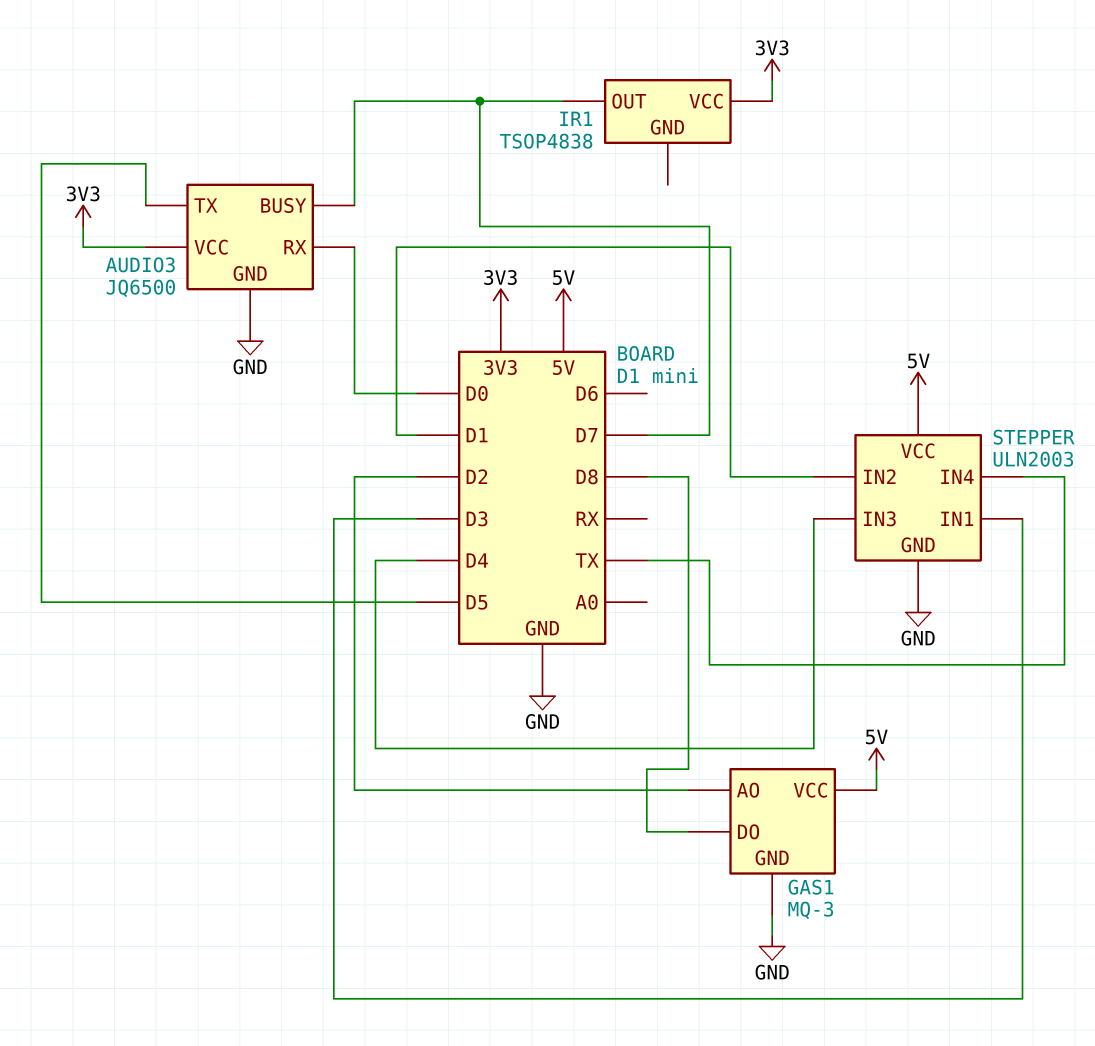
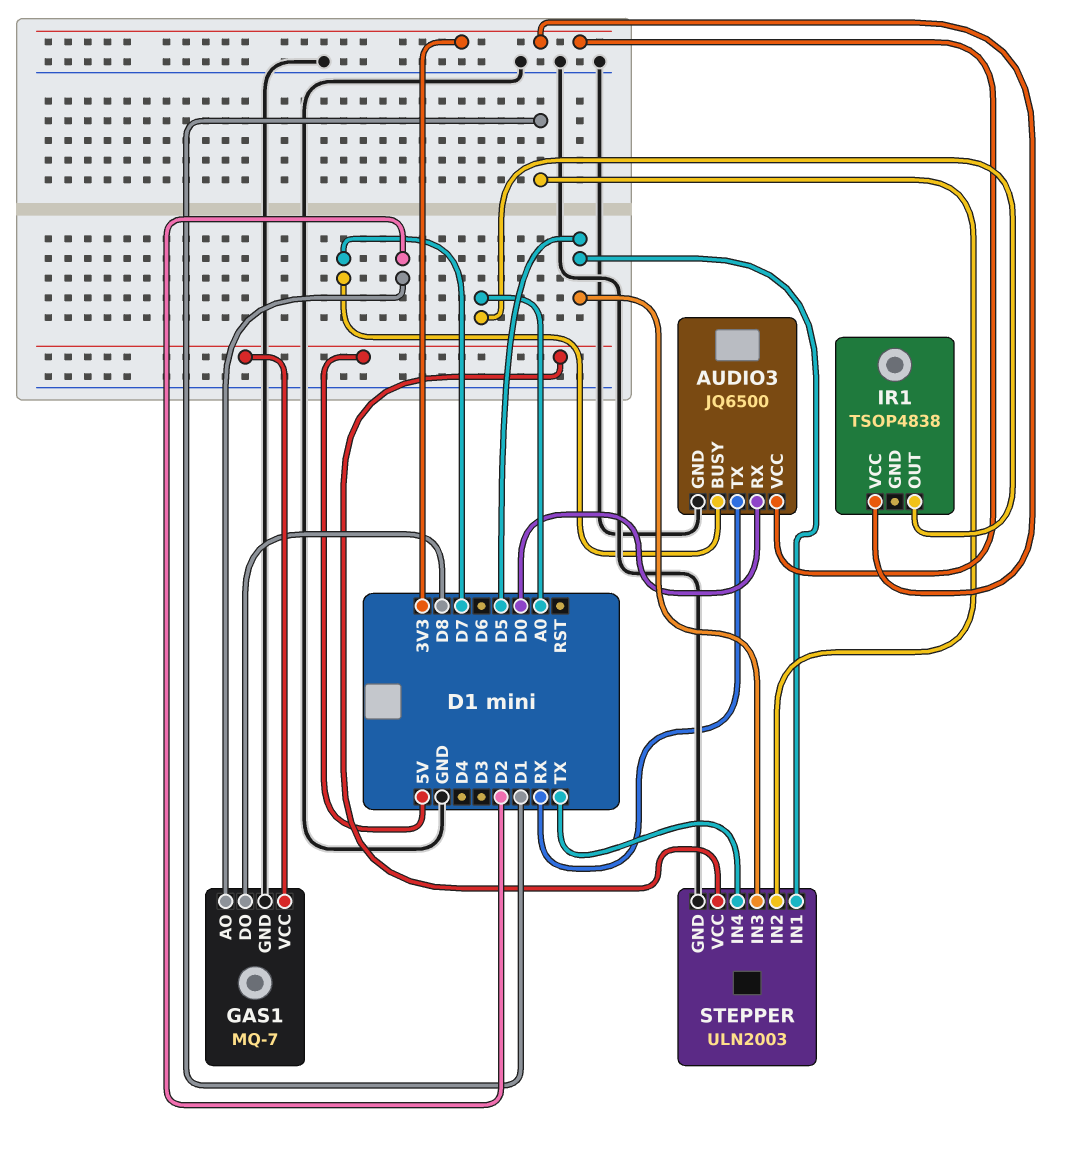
AUDIO3 pin TX: D5 -> RX
GAS1: MQ-3 -> MQ-7
IR1 pin OUT: D7 -> A0
STEPPER pin IN1: D3 -> D5
STEPPER pin IN3: D4 -> D5

